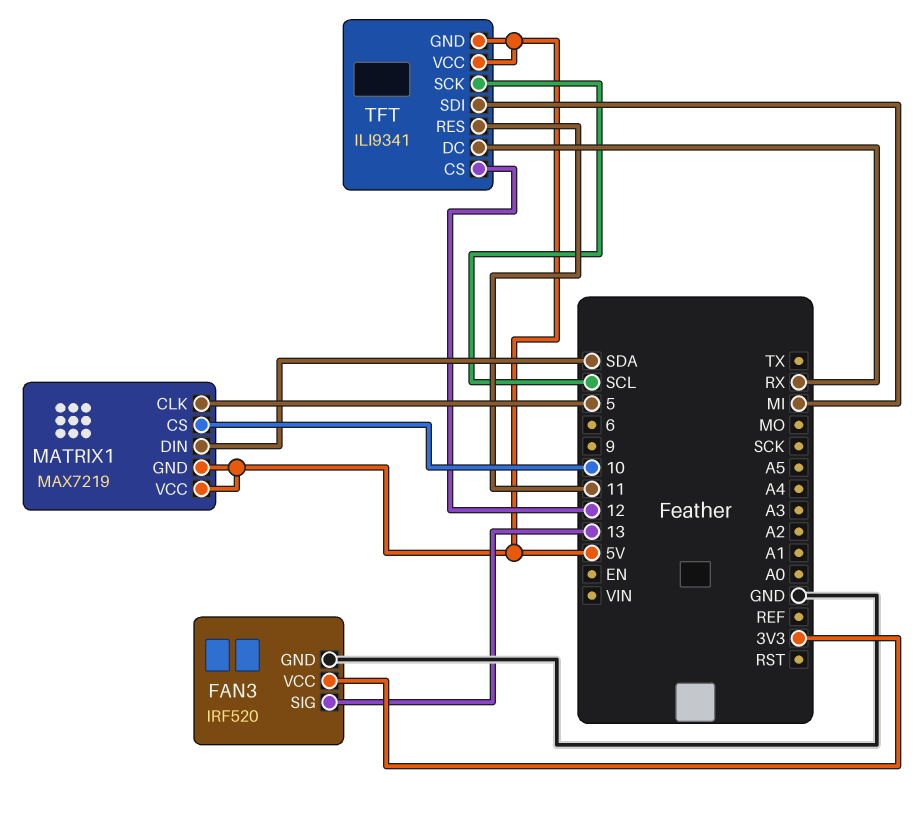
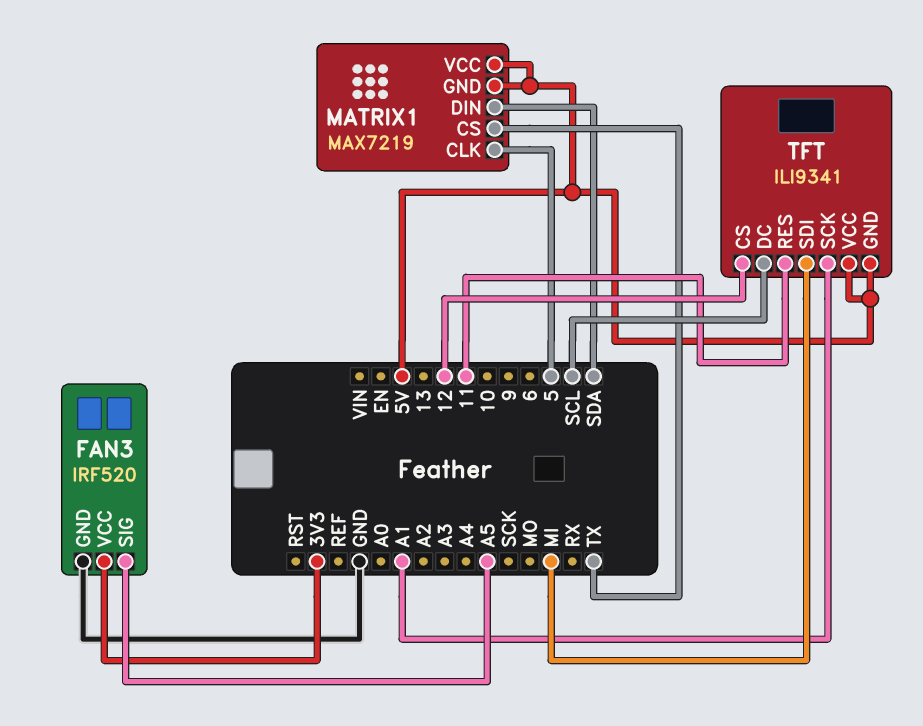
FAN3 pin SIG: 13 -> A5
MATRIX1 pin CS: 10 -> TX
TFT pin DC: RX -> SCL
TFT pin SCK: SCL -> A1

